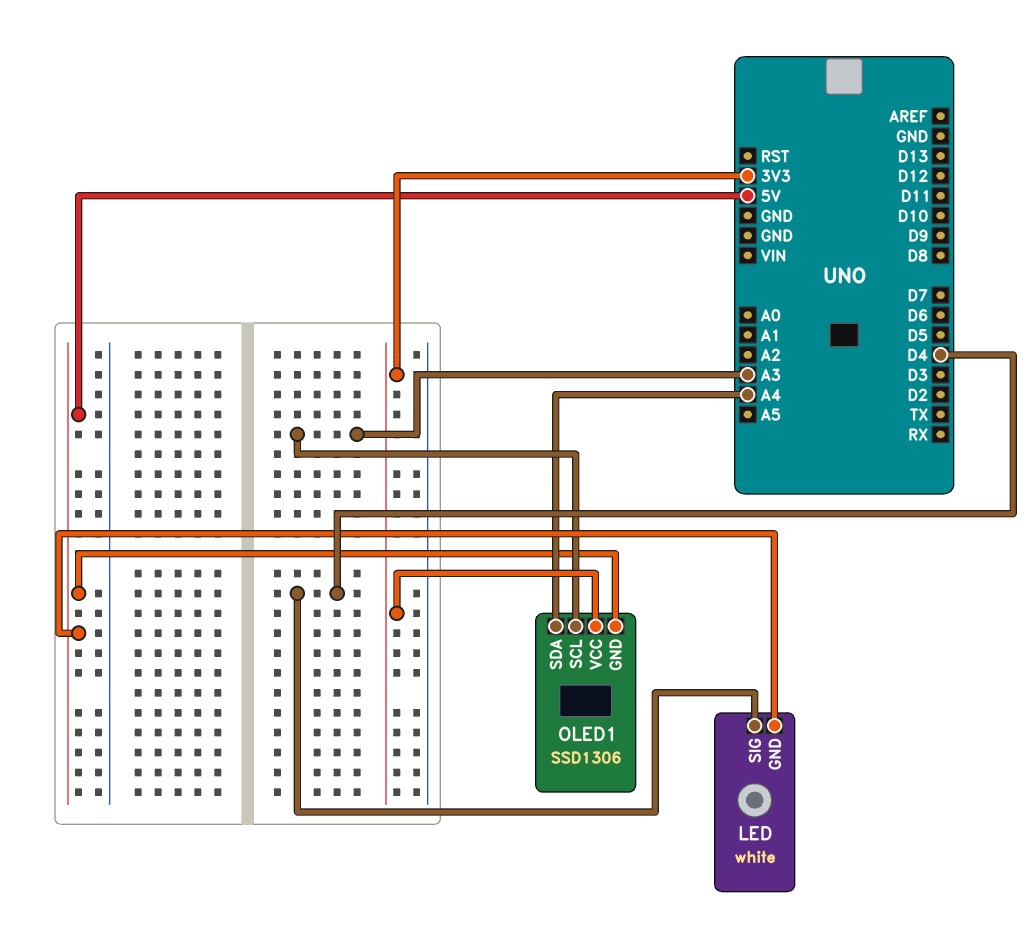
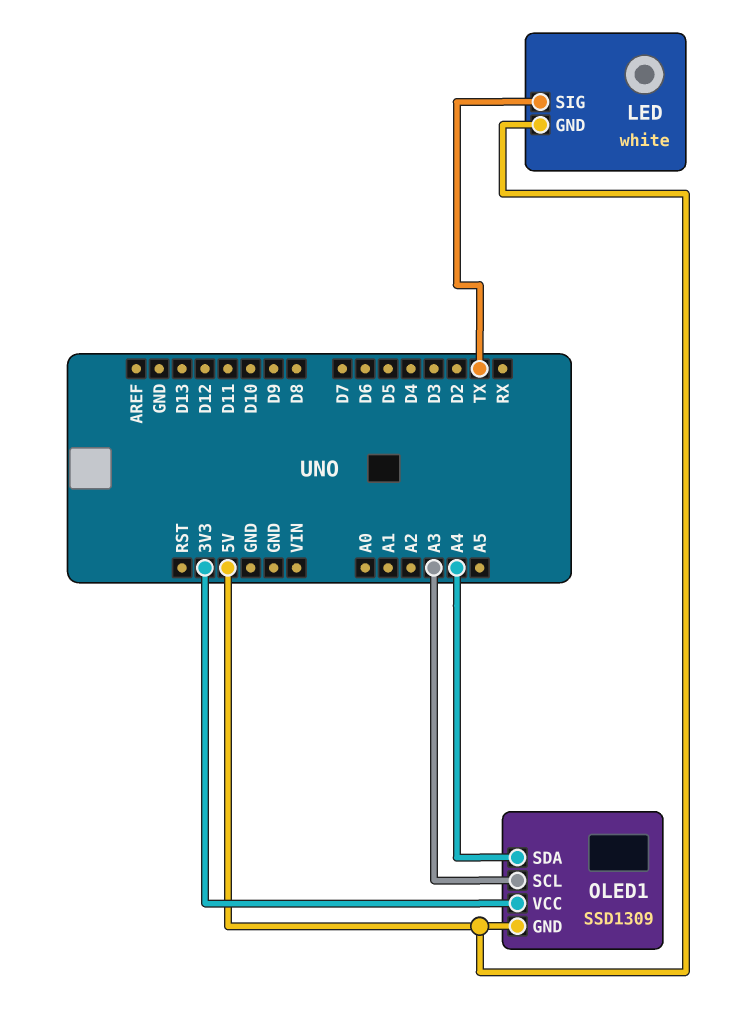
LED pin SIG: D4 -> TX
OLED1: SSD1306 -> SSD1309

